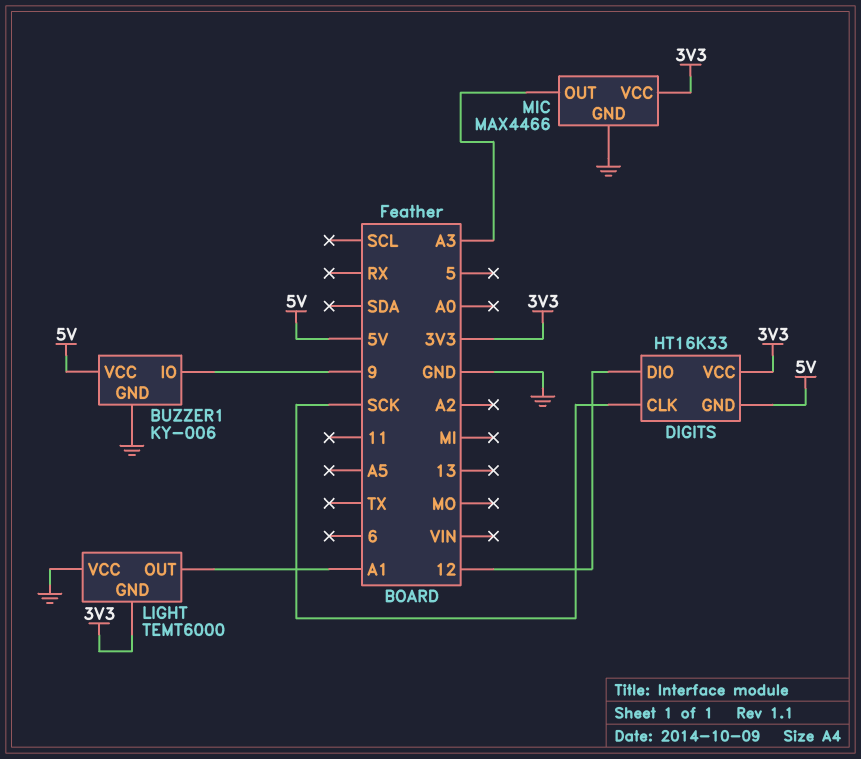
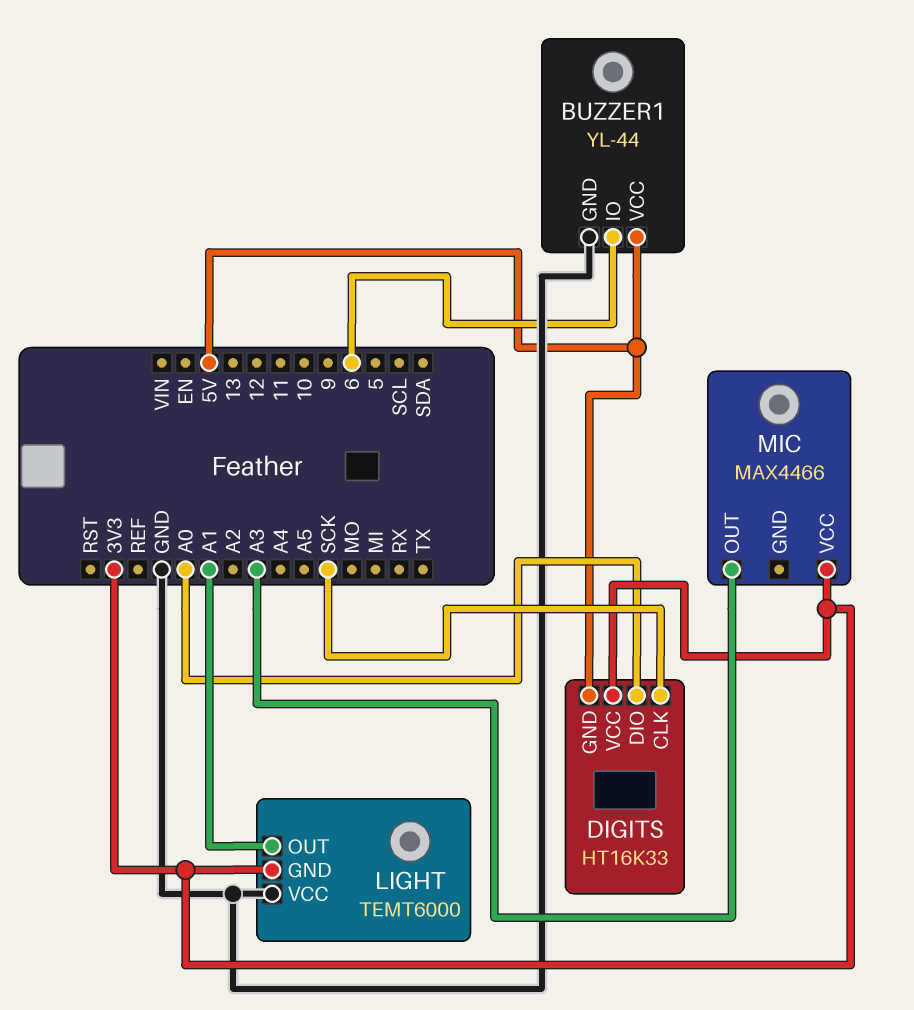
BUZZER1: KY-006 -> YL-44
BUZZER1 pin IO: 9 -> 6
DIGITS pin DIO: 12 -> A0
MIC pin GND: GND -> none

